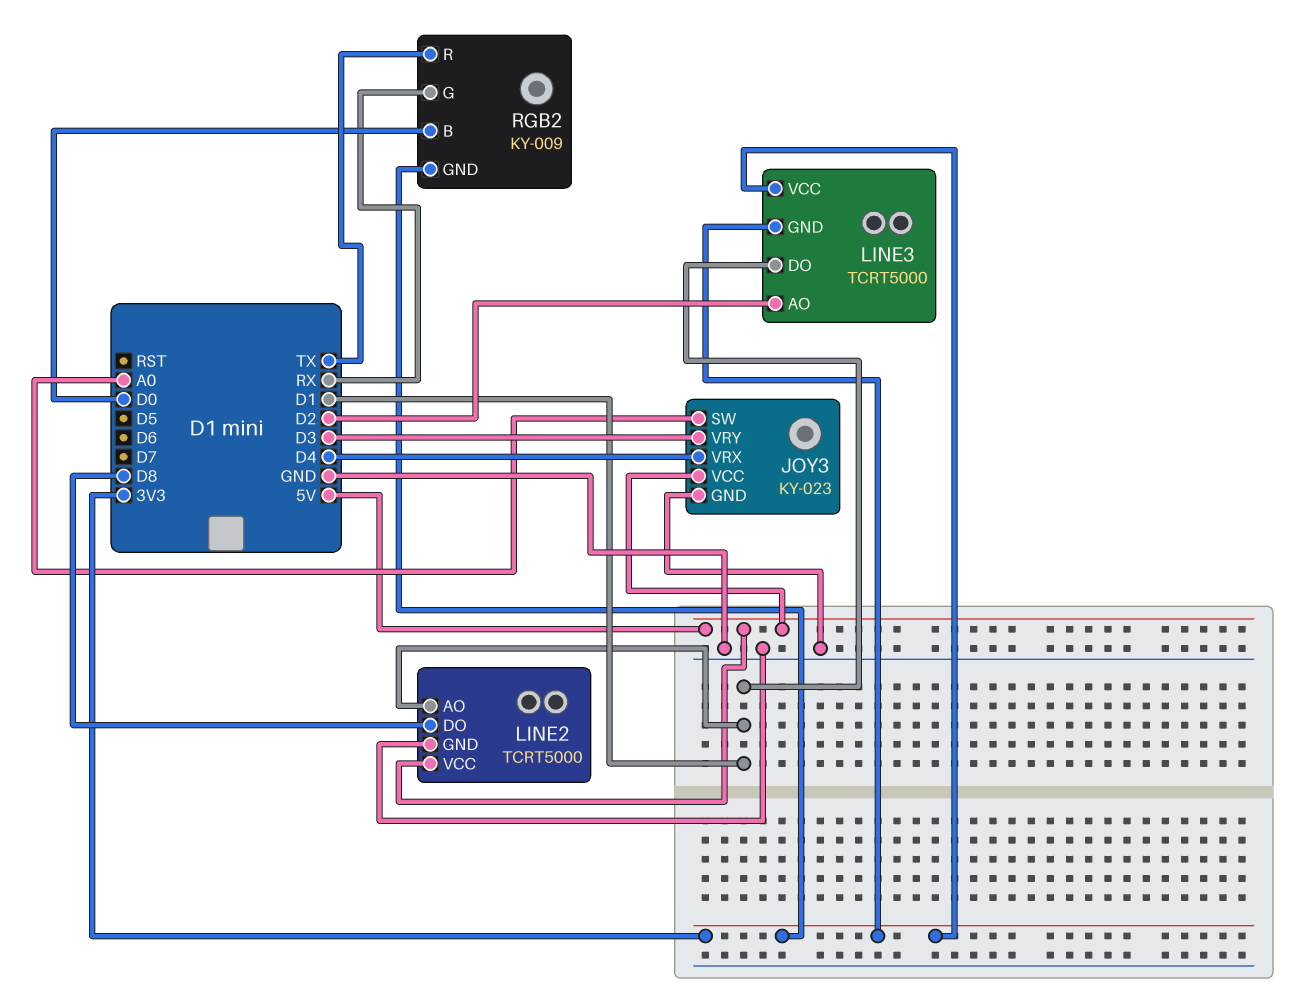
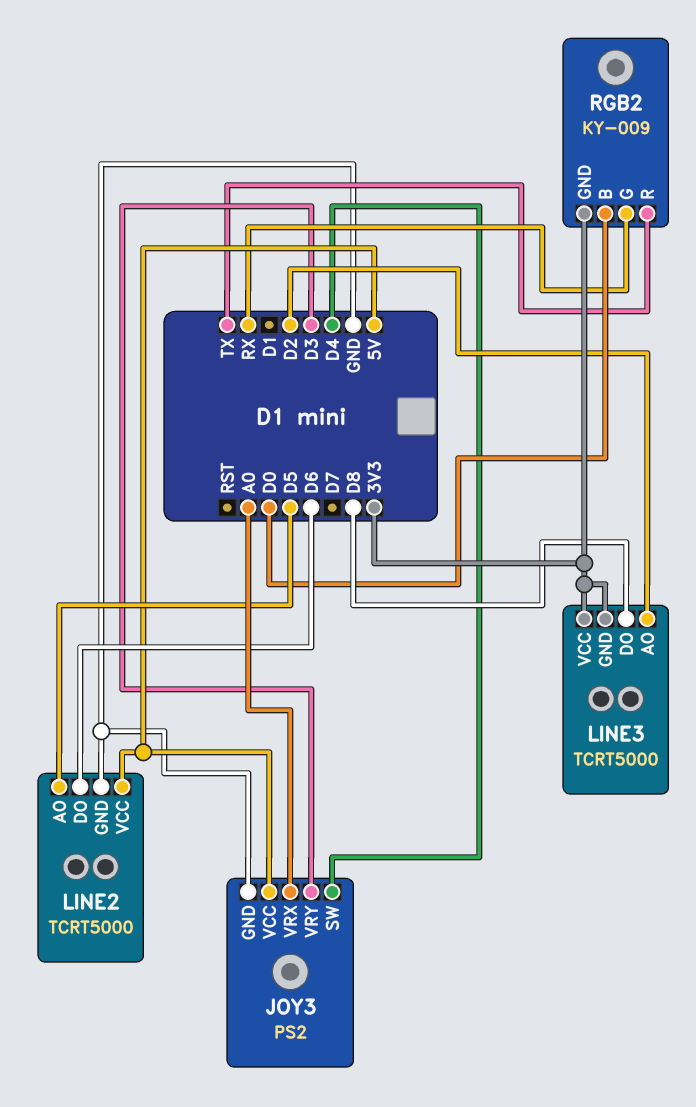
JOY3: KY-023 -> PS2
JOY3 pin SW: A0 -> D4
JOY3 pin VRX: D4 -> A0
LINE2 pin AO: D1 -> D5
LINE2 pin DO: D8 -> D6
LINE3 pin DO: D1 -> D8

